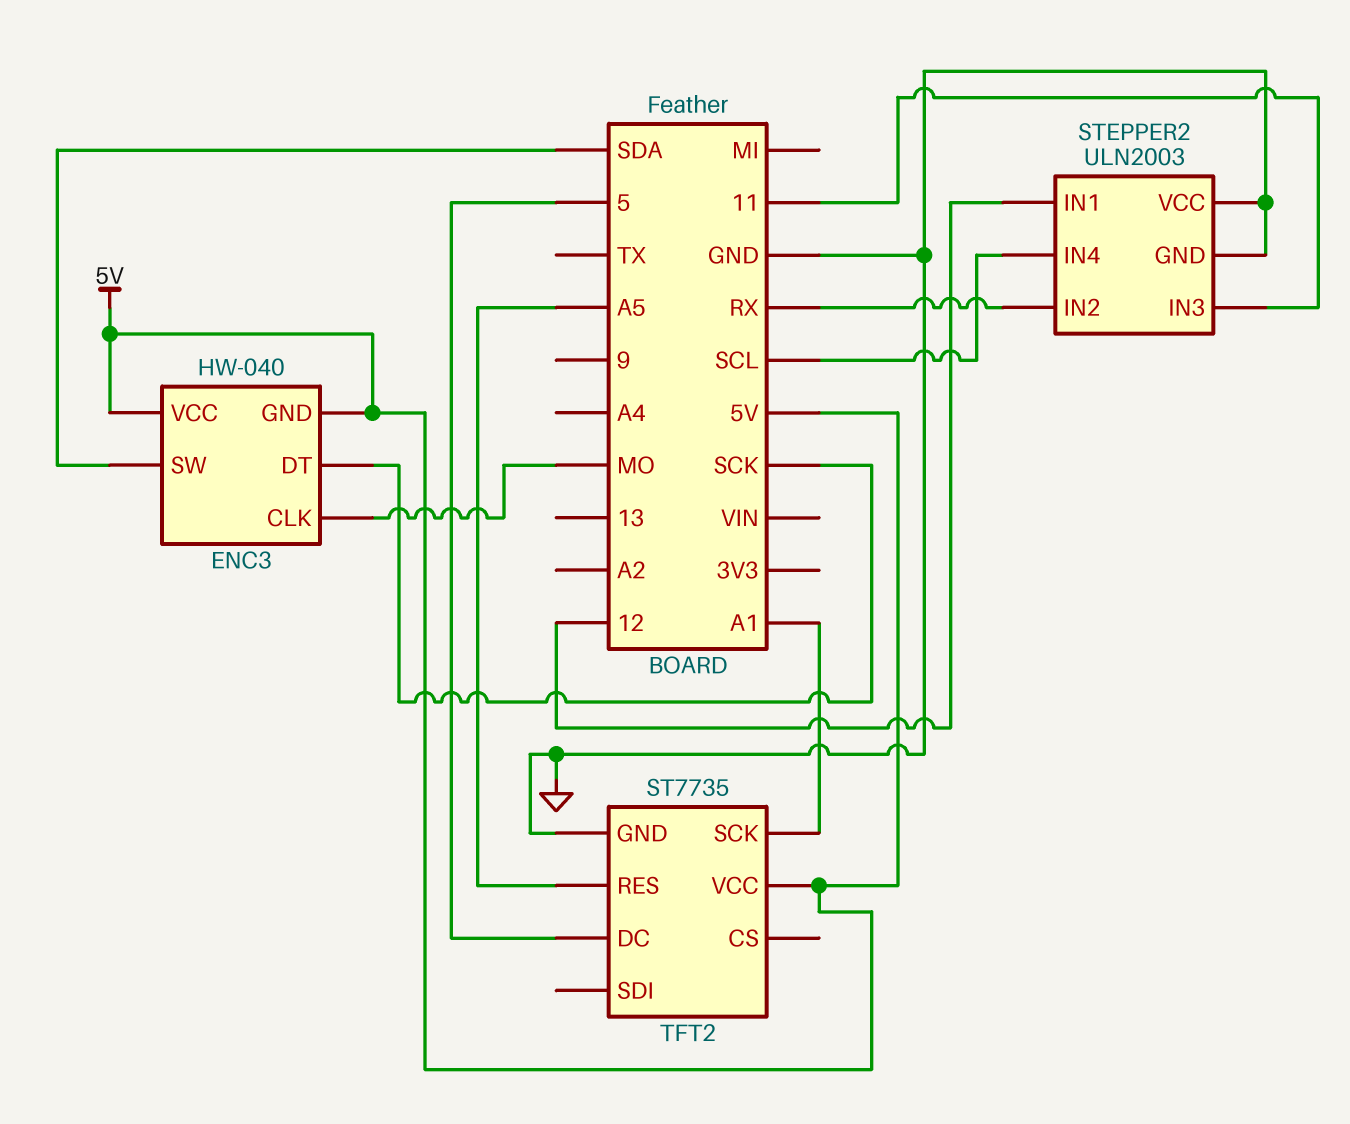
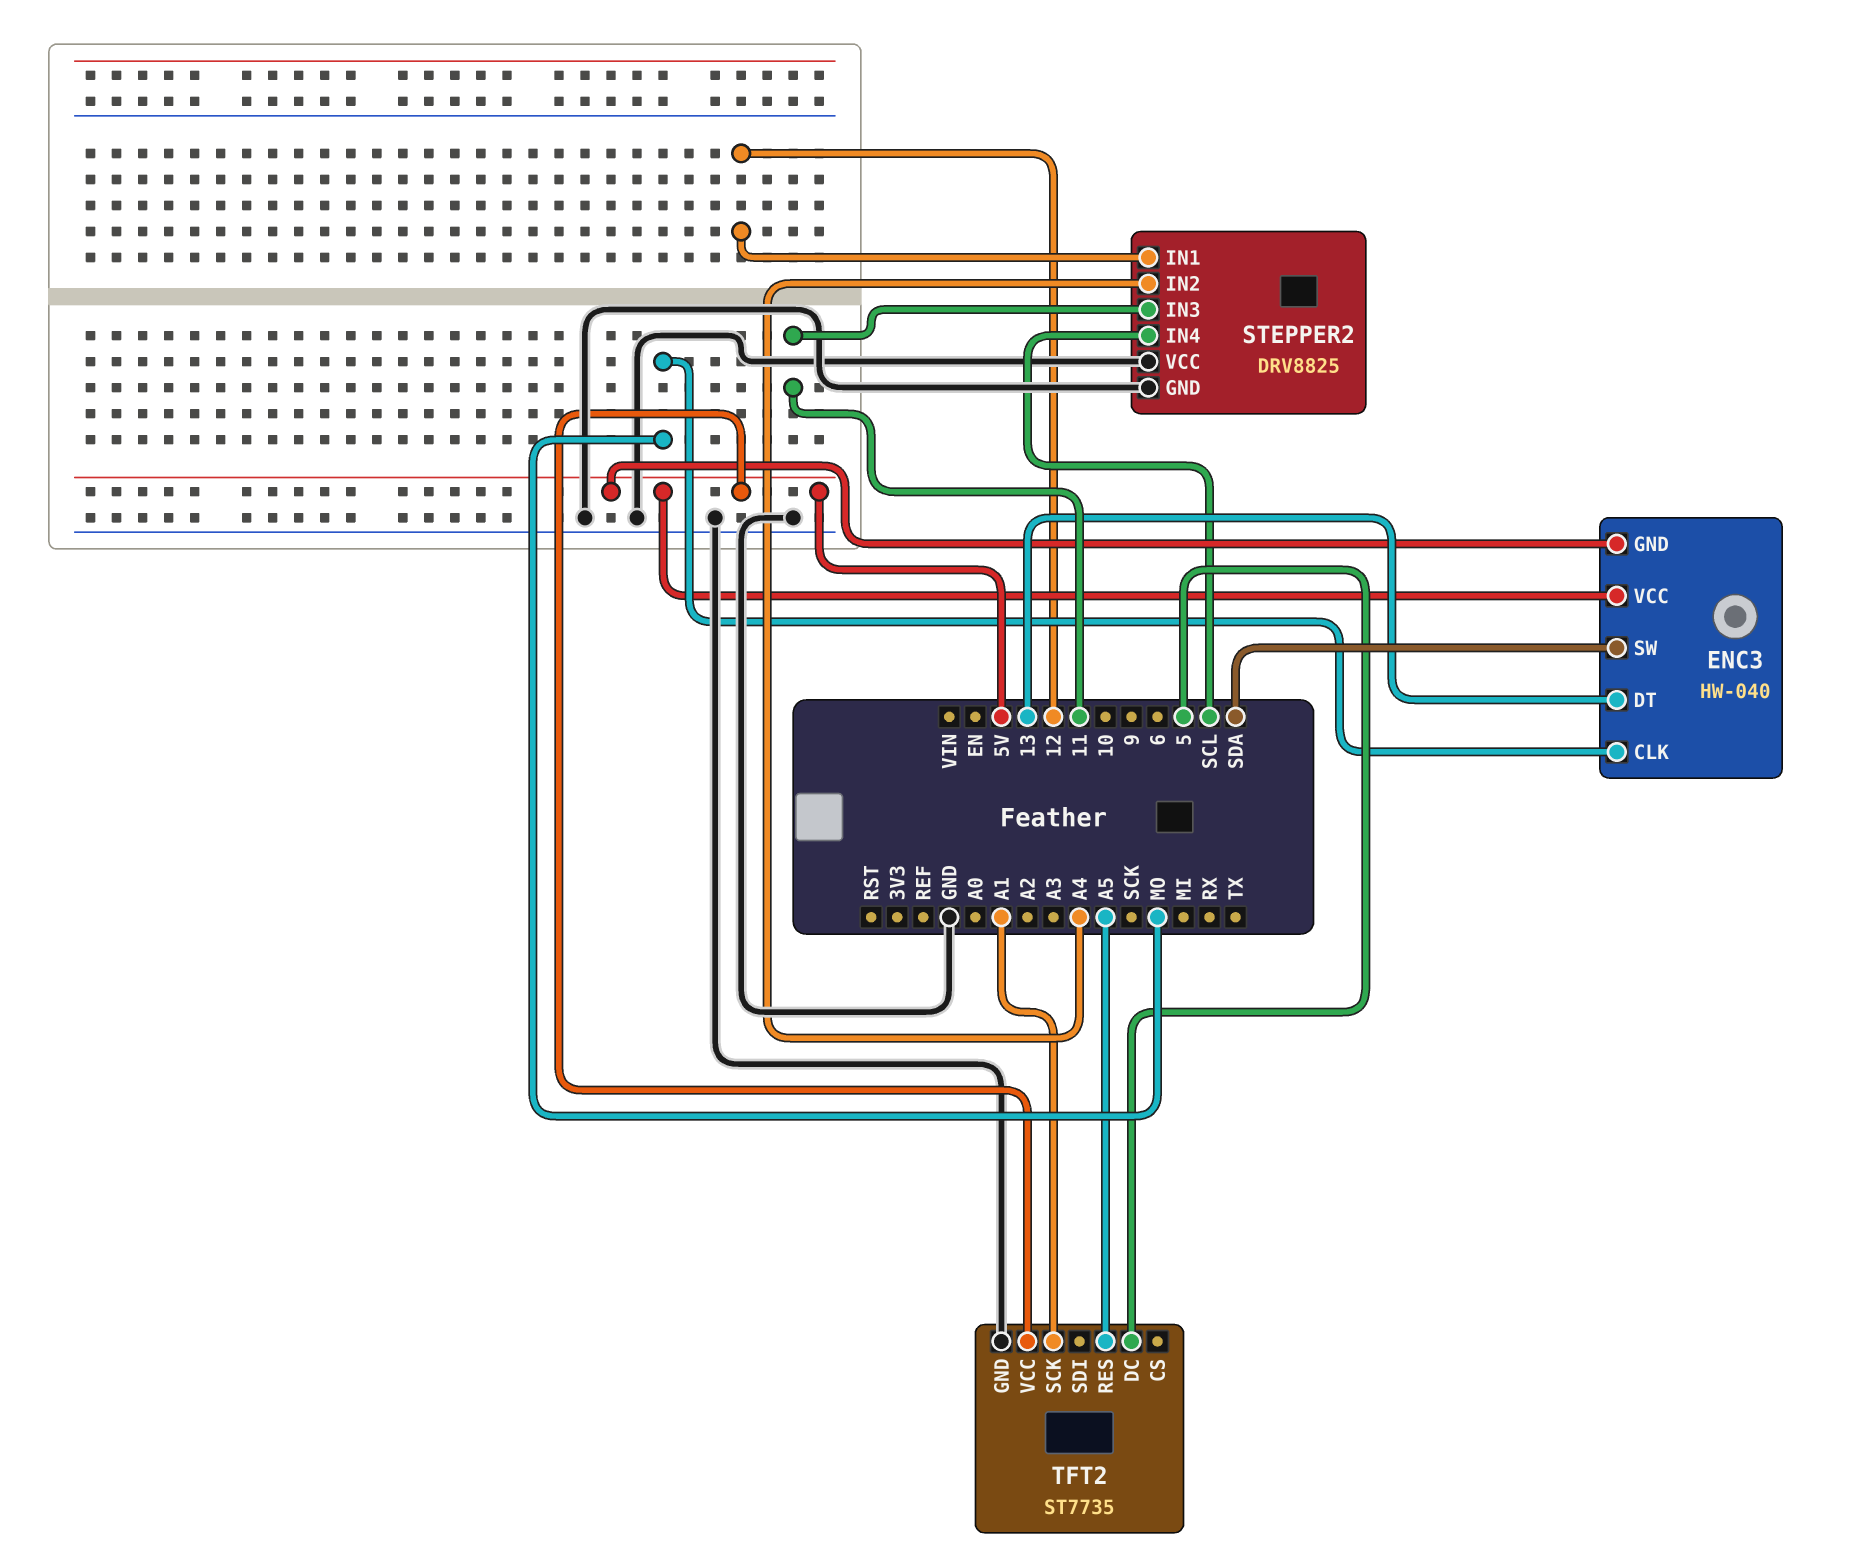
ENC3 pin DT: SCK -> 13
STEPPER2: ULN2003 -> DRV8825
STEPPER2 pin IN2: RX -> A4

